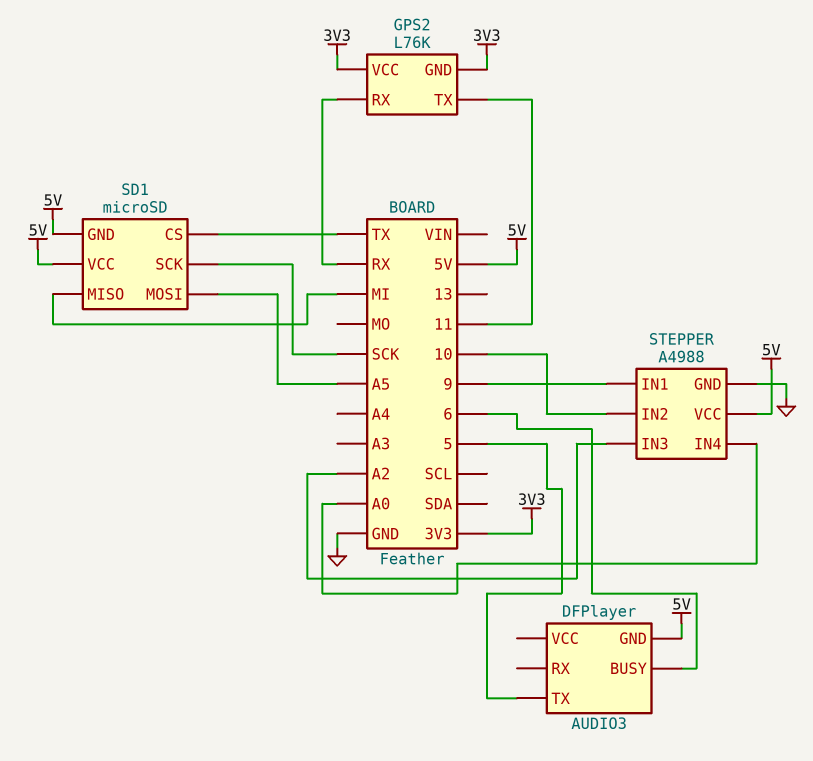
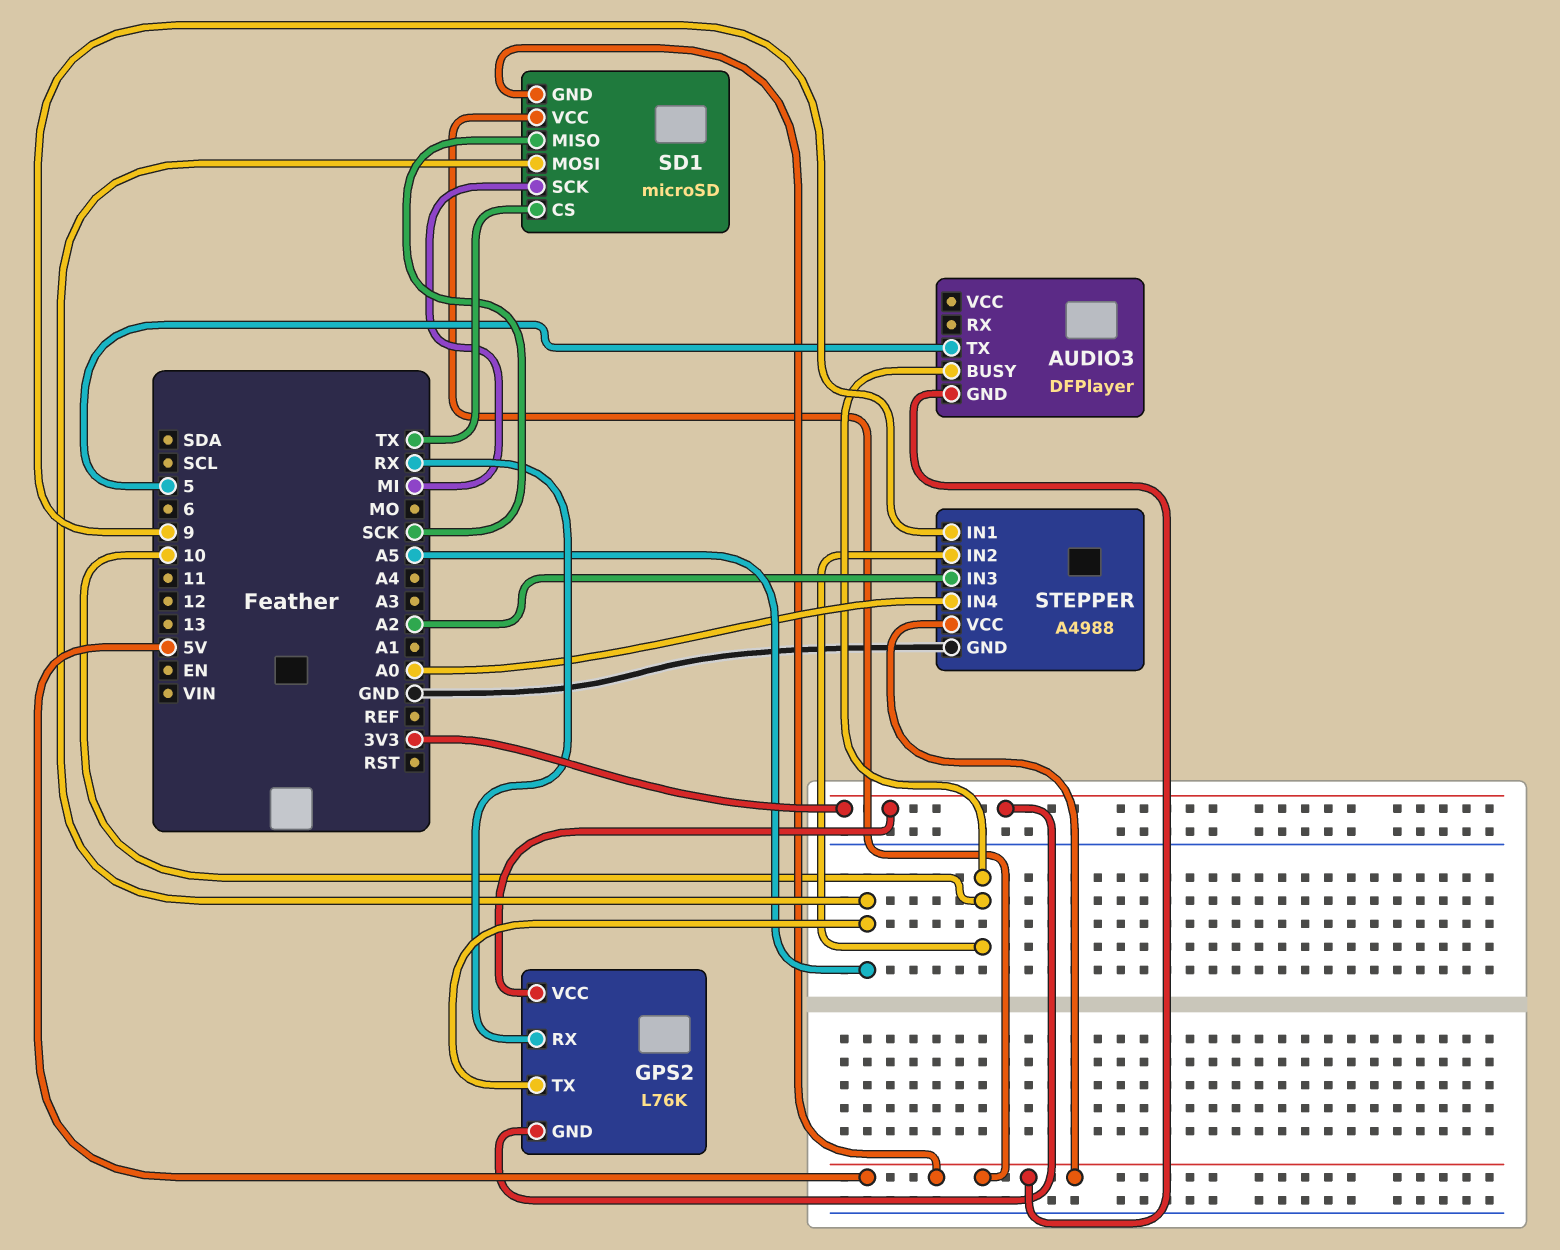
AUDIO3 pin BUSY: 6 -> 10
GPS2 pin TX: 11 -> A5
SD1 pin MISO: MI -> SCK
SD1 pin SCK: SCK -> MI

